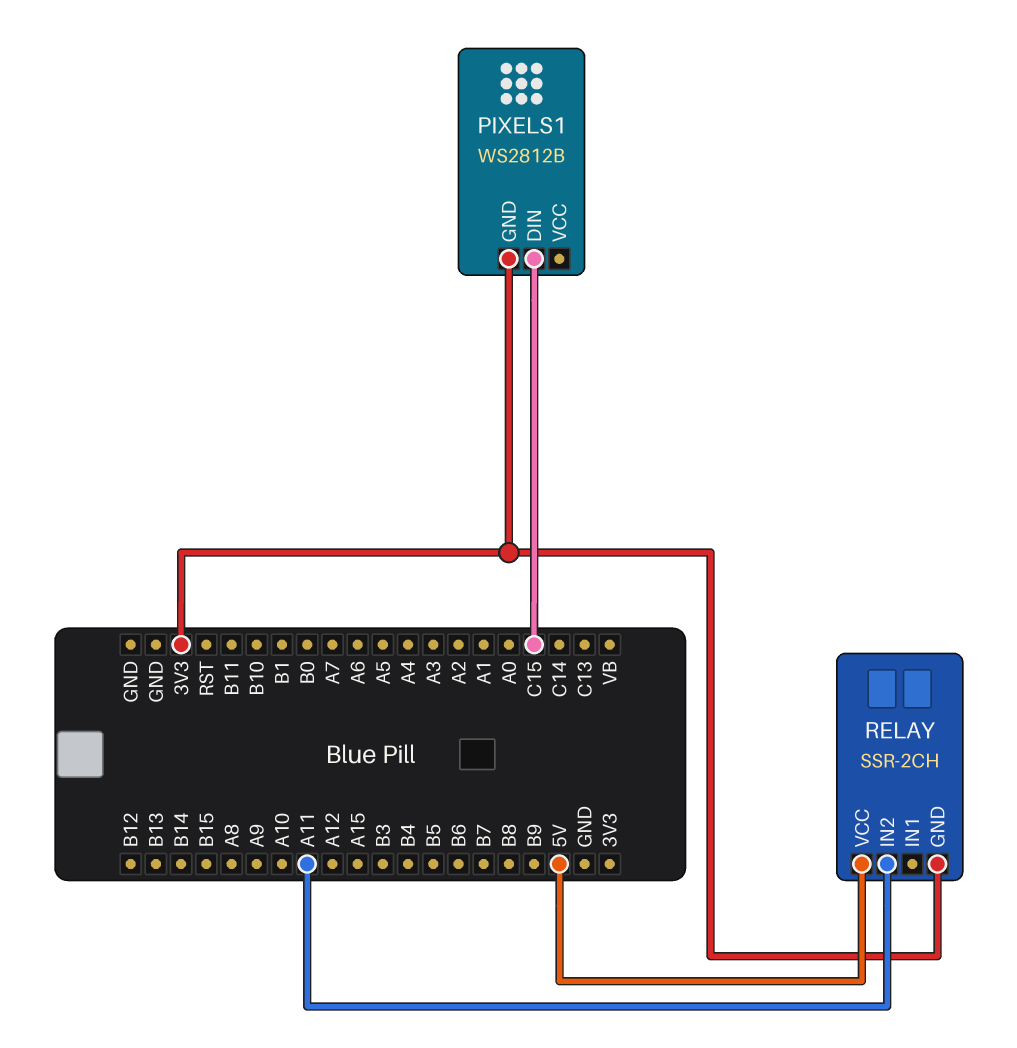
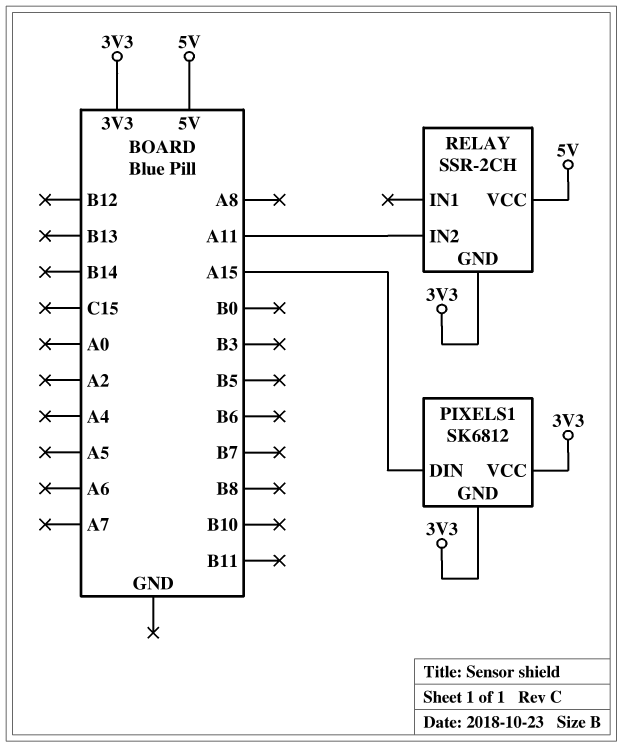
PIXELS1: WS2812B -> SK6812
PIXELS1 pin DIN: C15 -> A15
PIXELS1 pin VCC: none -> 3V3

